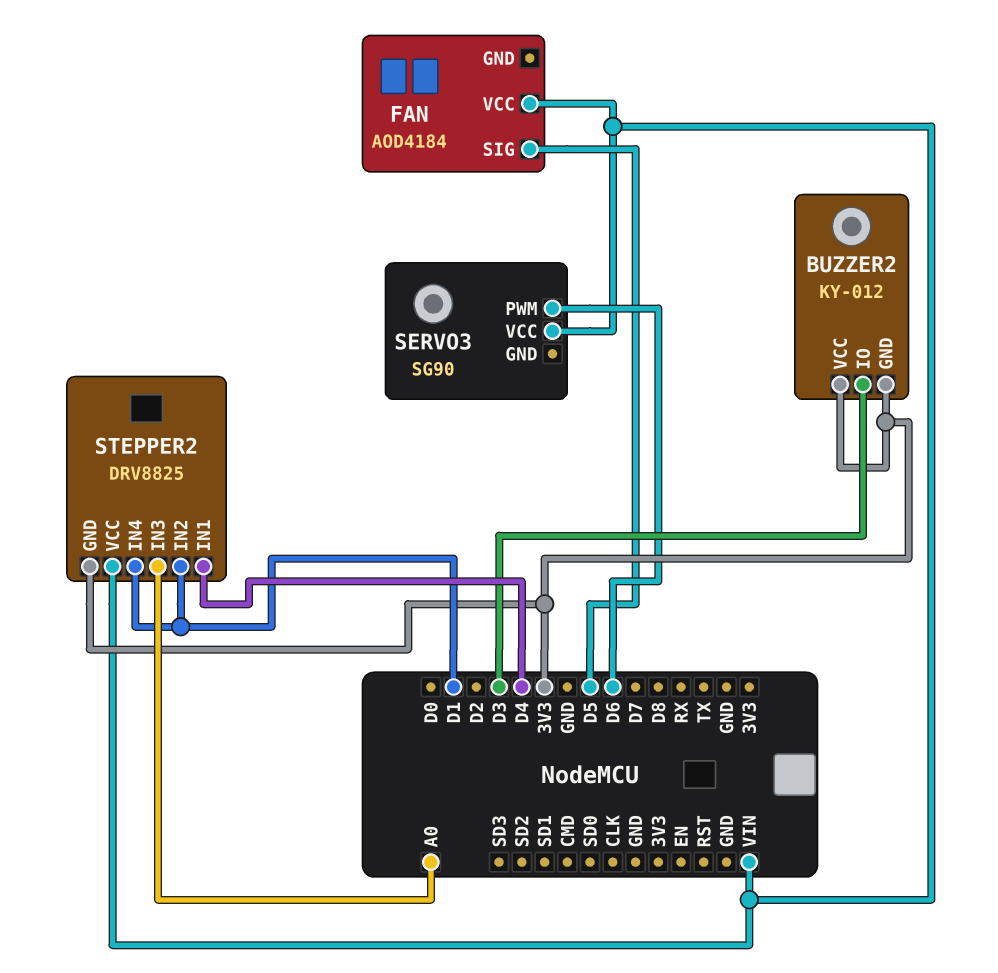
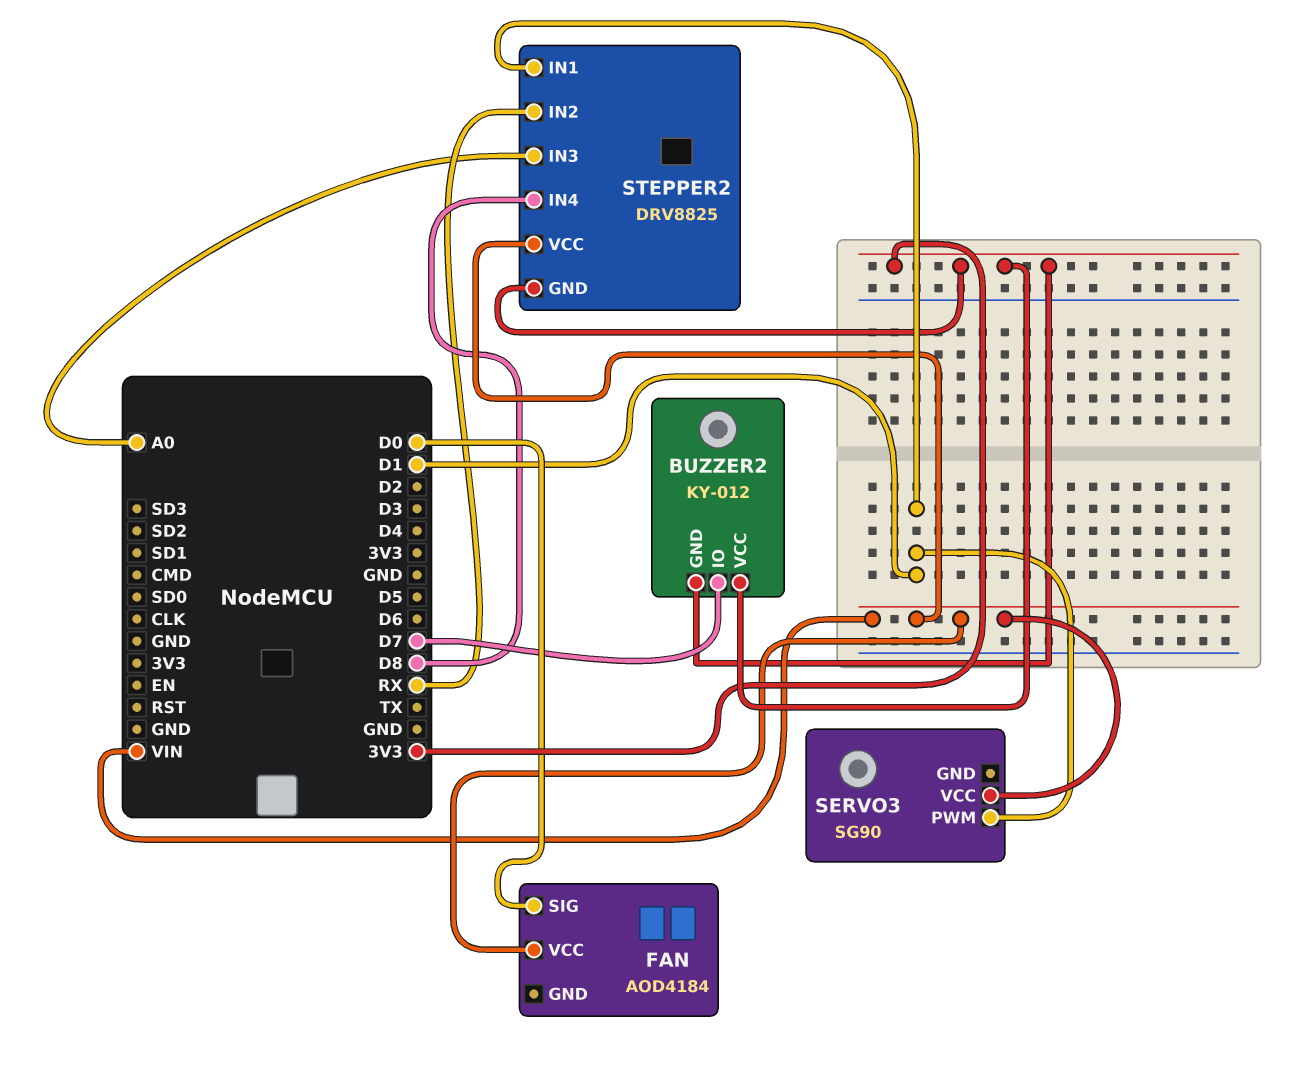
BUZZER2 pin IO: D3 -> D7
FAN pin SIG: D5 -> D0
SERVO3 pin PWM: D6 -> D1
STEPPER2 pin IN1: D4 -> D1
STEPPER2 pin IN2: D1 -> RX
STEPPER2 pin IN4: D1 -> D8

